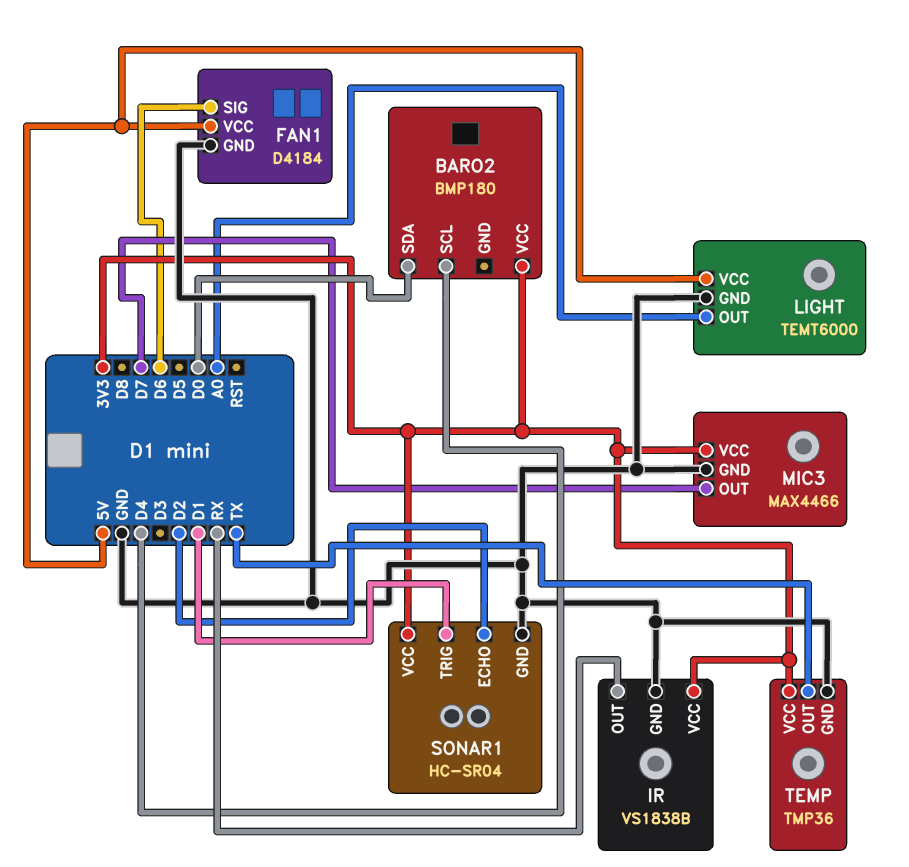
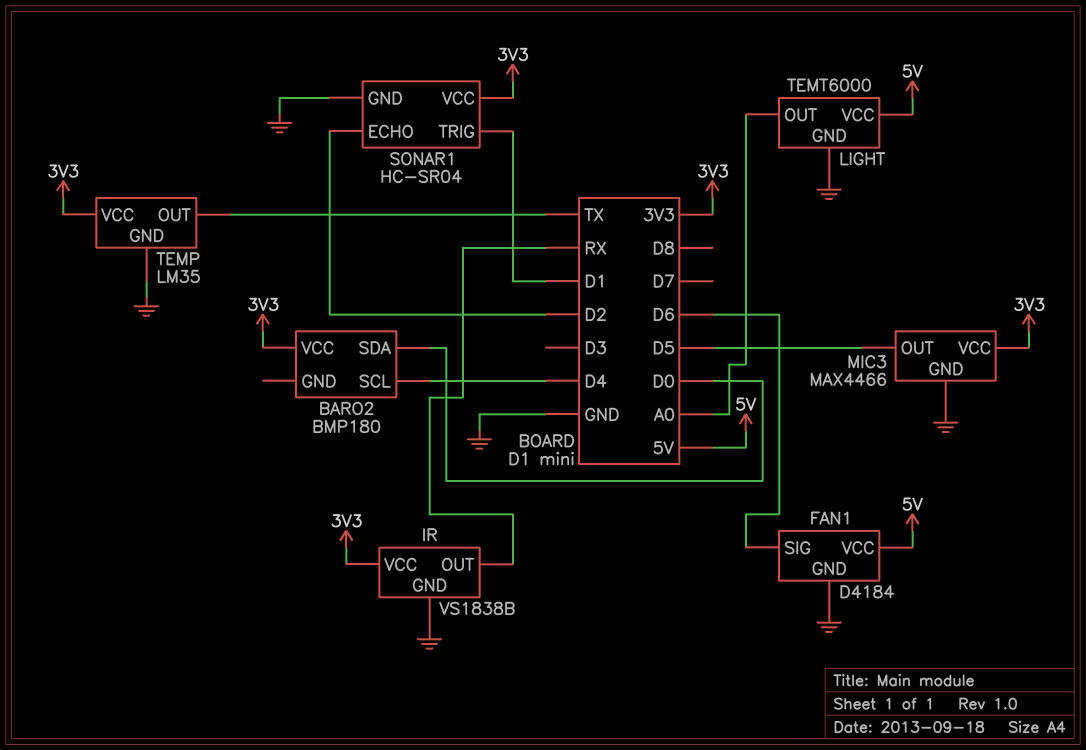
MIC3 pin OUT: D7 -> D5
TEMP: TMP36 -> LM35

